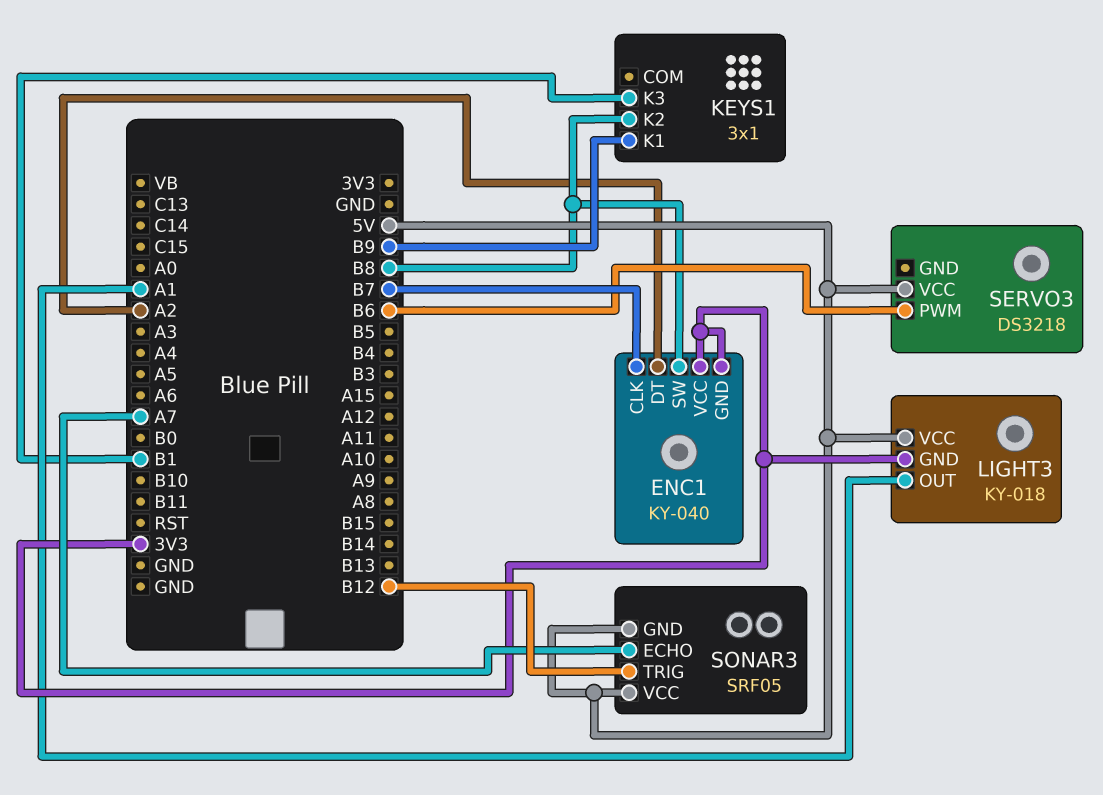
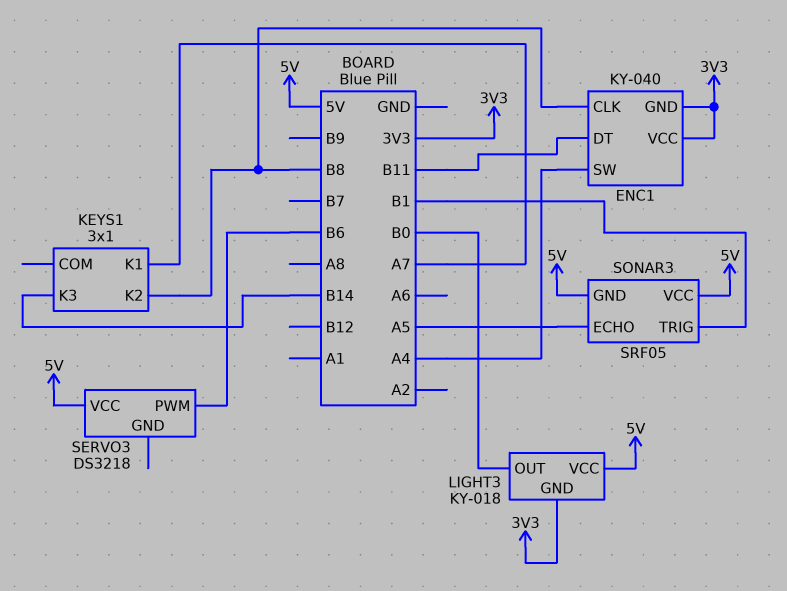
ENC1 pin CLK: B7 -> B8
ENC1 pin DT: A2 -> B11
ENC1 pin SW: B8 -> A4
KEYS1 pin K1: B9 -> A7
KEYS1 pin K3: B1 -> B14
LIGHT3 pin OUT: A1 -> B0
SONAR3 pin ECHO: A7 -> A5
SONAR3 pin TRIG: B12 -> B1

